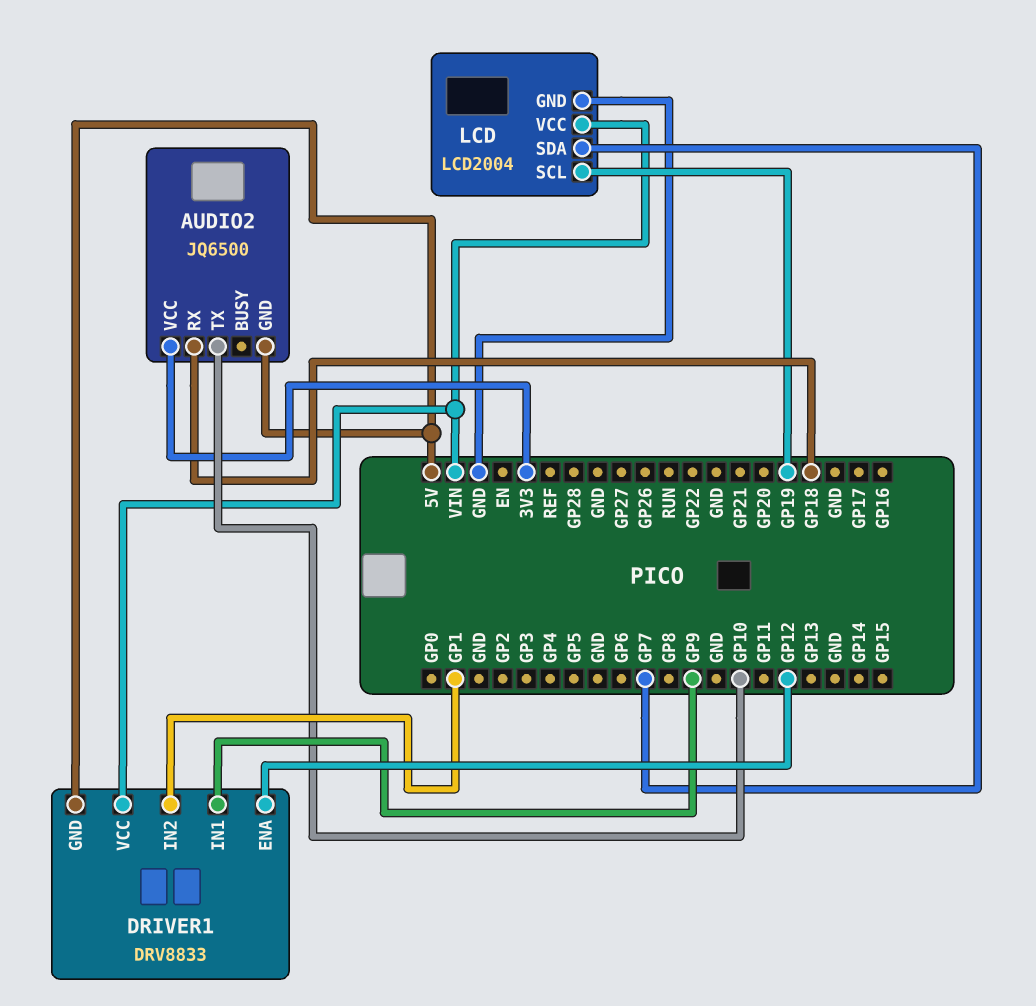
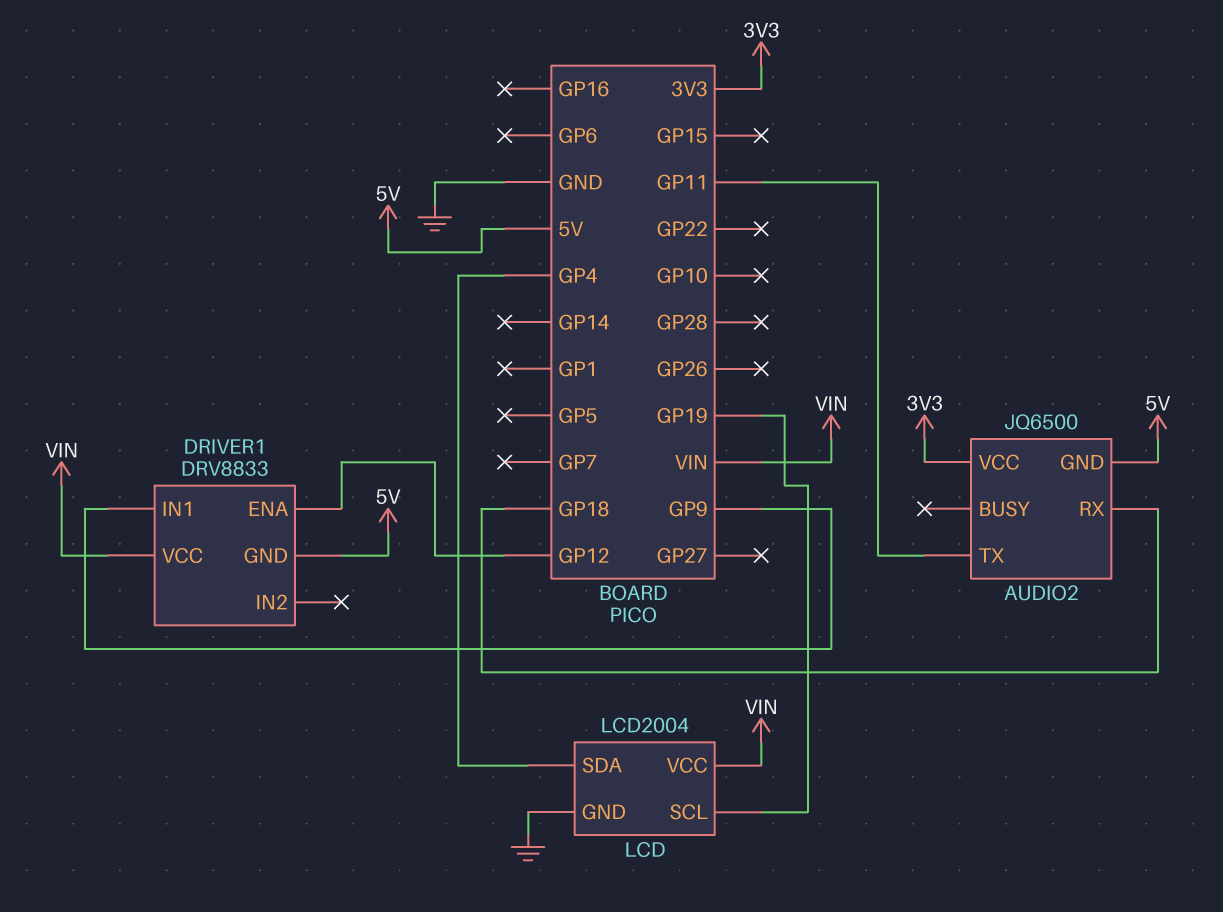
AUDIO2 pin TX: GP10 -> GP11
DRIVER1 pin IN2: GP1 -> none
LCD pin SDA: GP7 -> GP4

